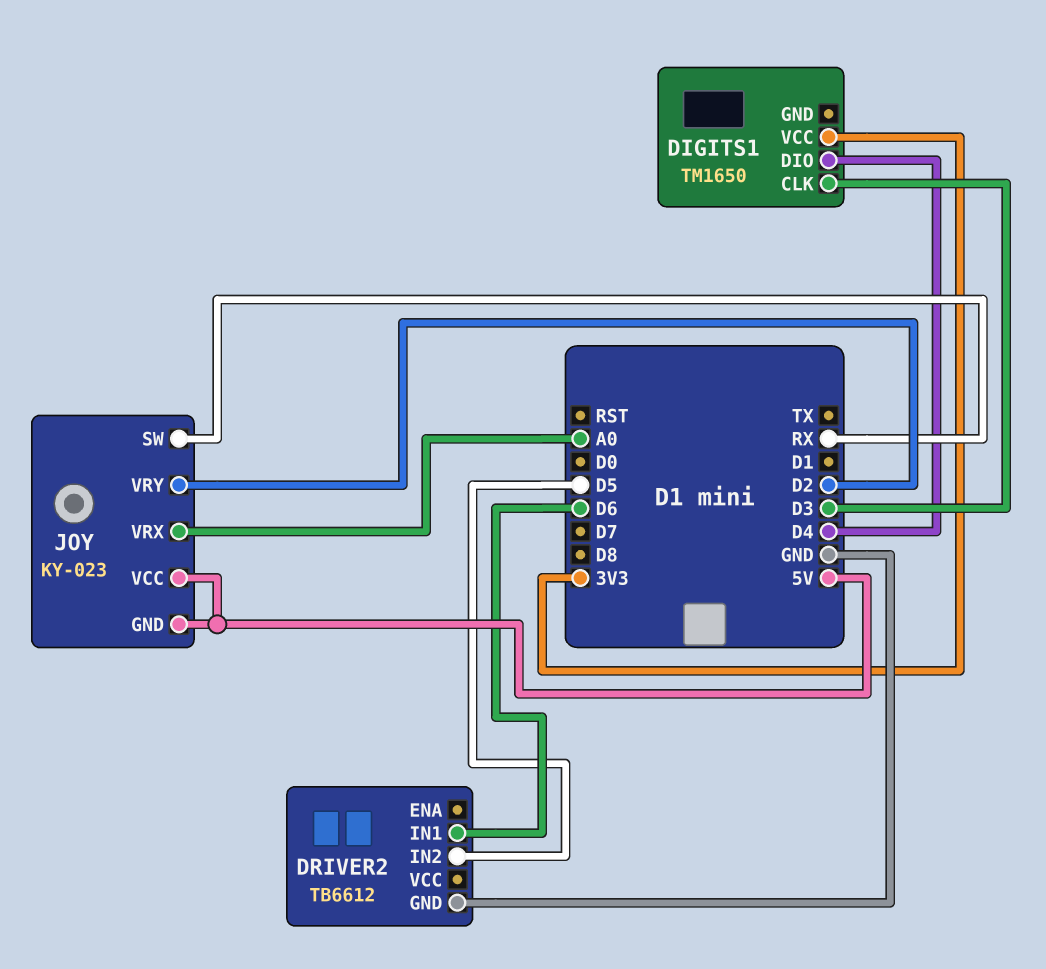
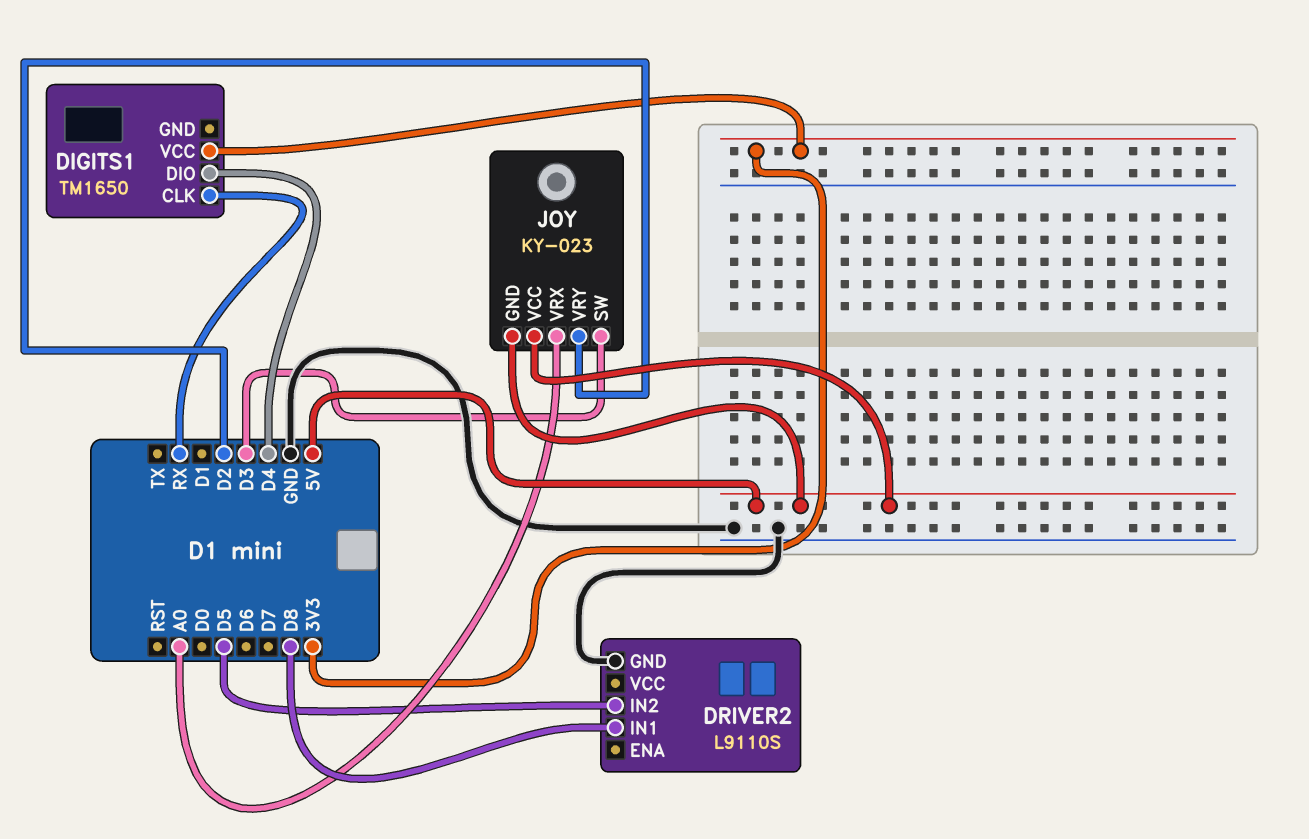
DIGITS1 pin CLK: D3 -> RX
DRIVER2: TB6612 -> L9110S
DRIVER2 pin IN1: D6 -> D8
JOY pin SW: RX -> D3

